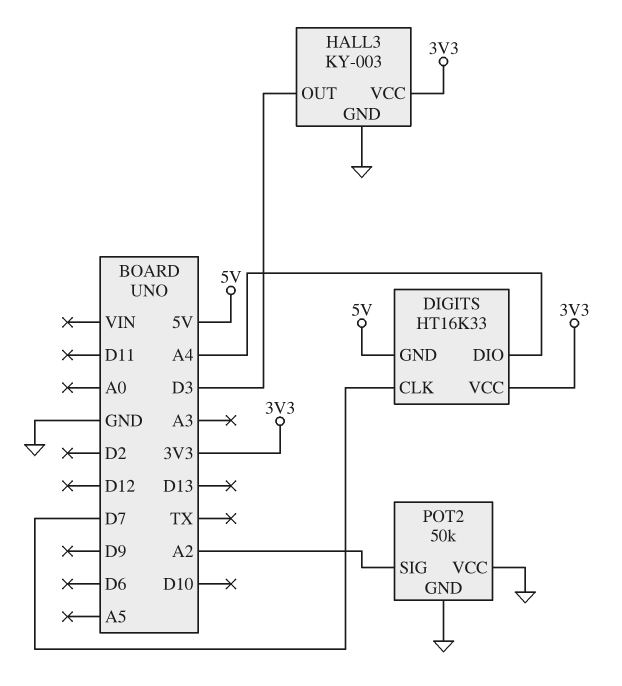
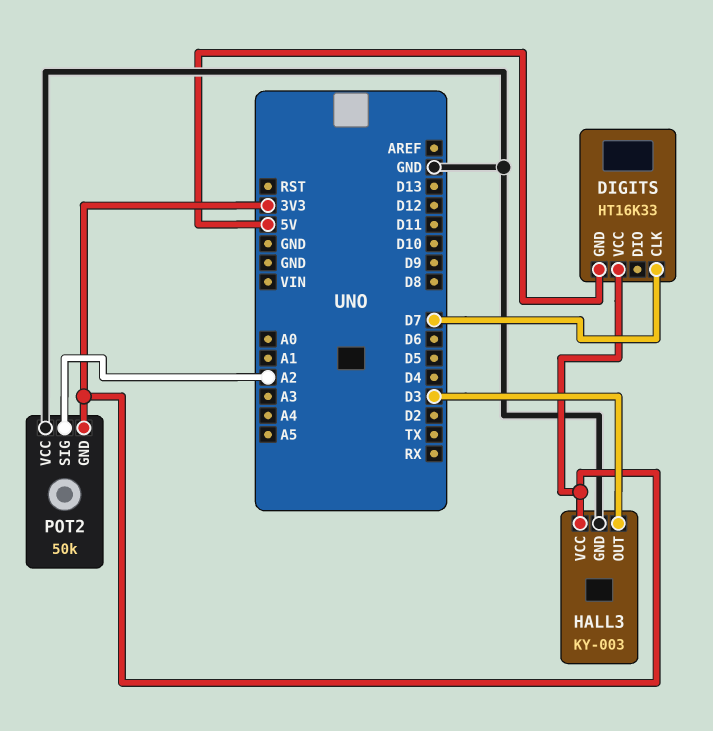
DIGITS pin DIO: A4 -> none
POT2 pin GND: GND -> 3V3

